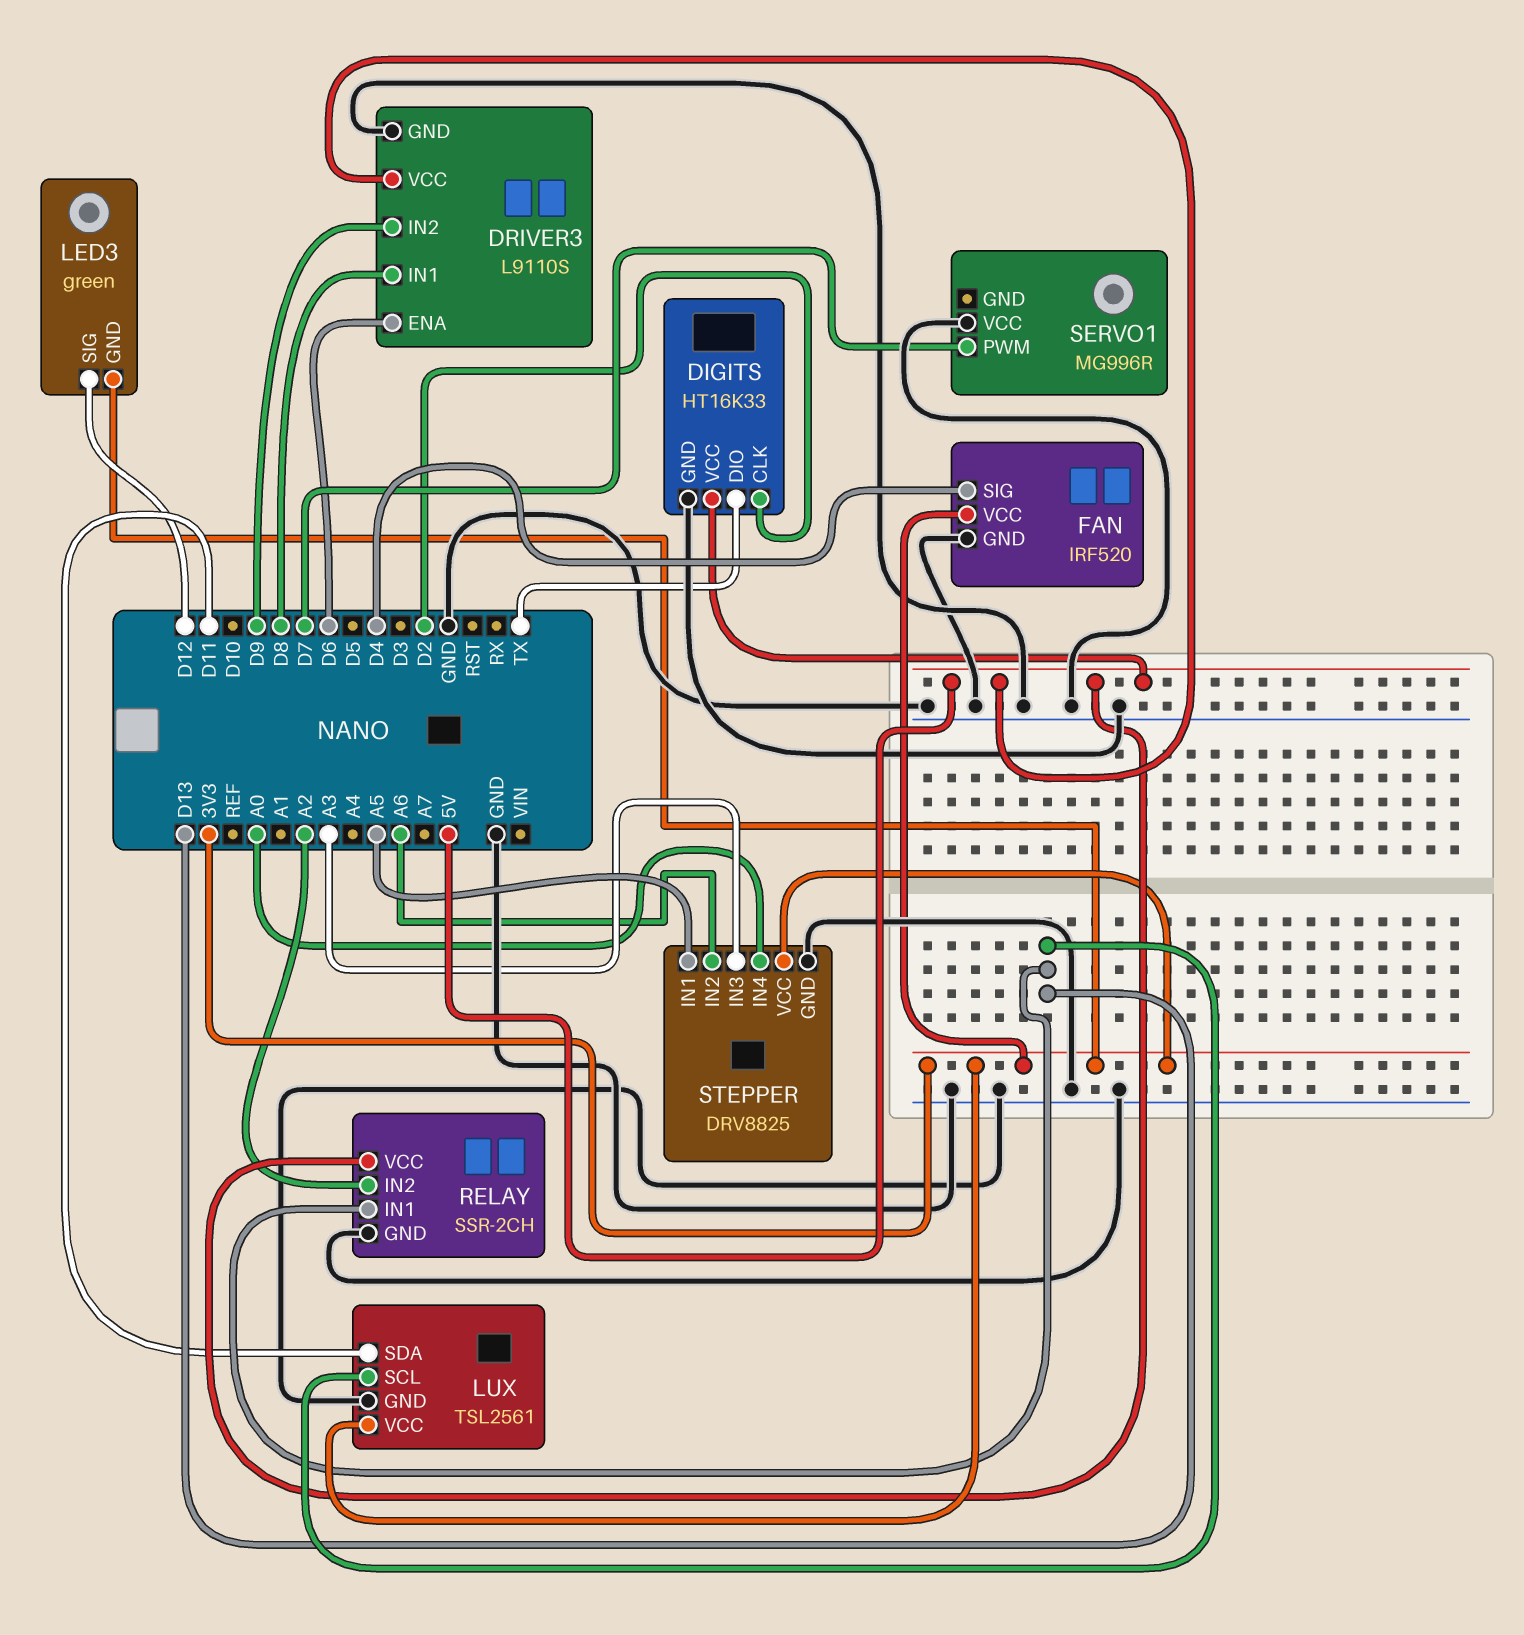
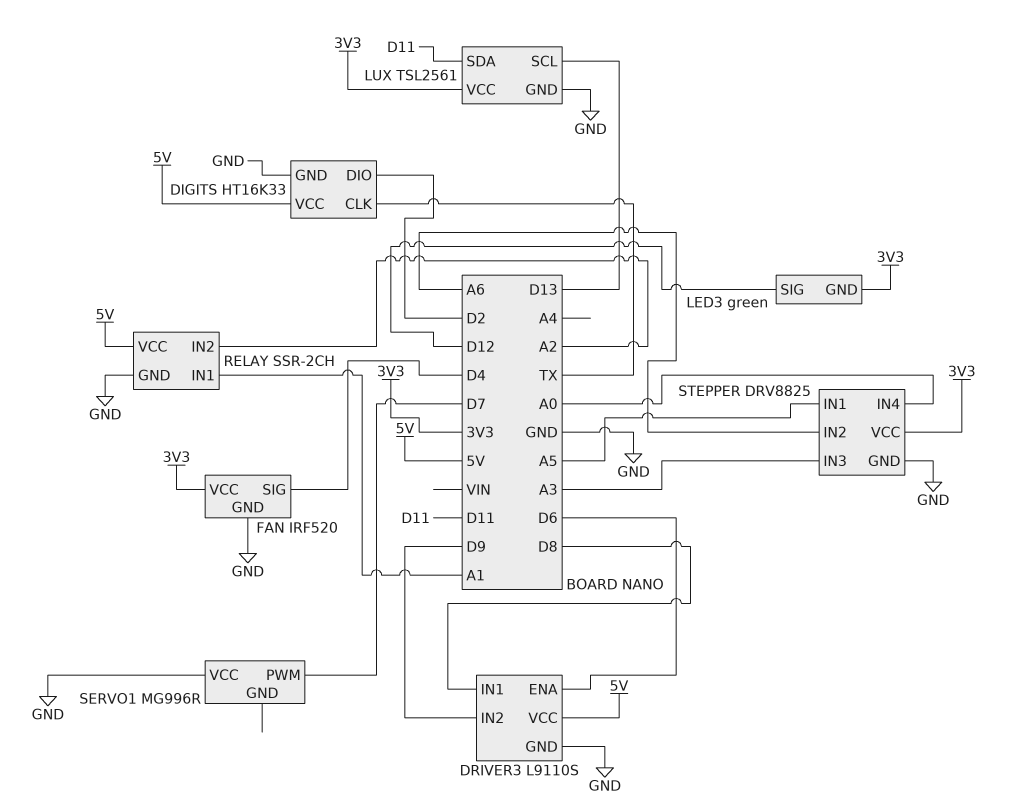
DIGITS pin CLK: D2 -> TX
DIGITS pin DIO: TX -> D2
RELAY pin IN1: D13 -> A1

